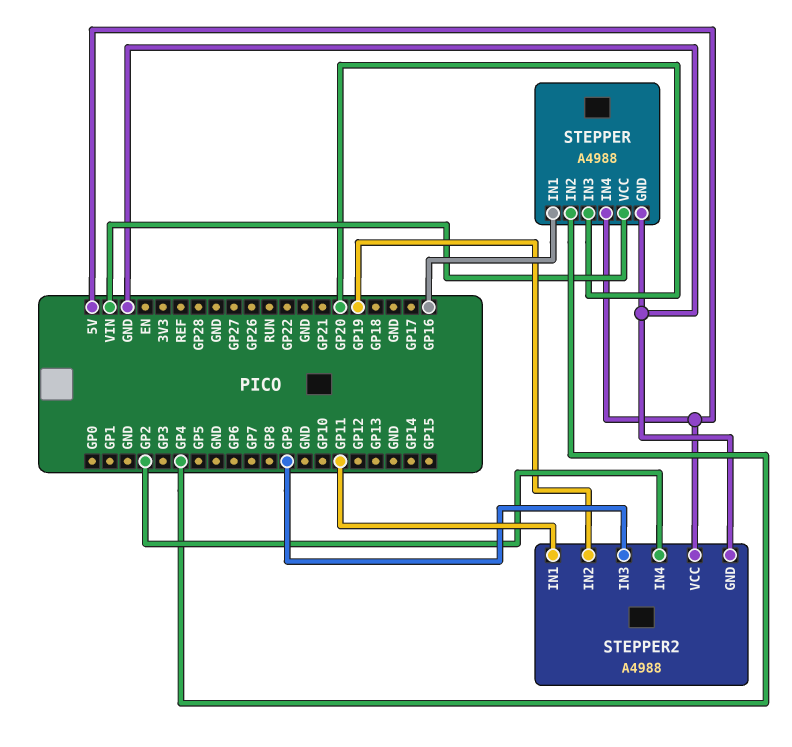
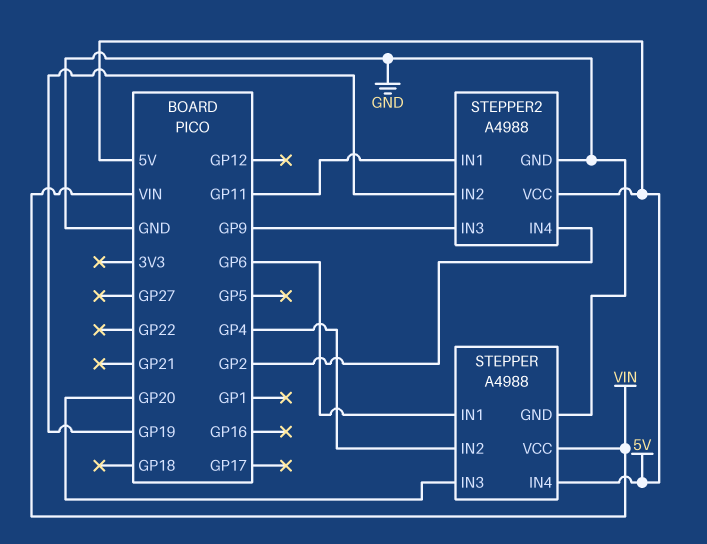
STEPPER pin IN1: GP16 -> GP6

